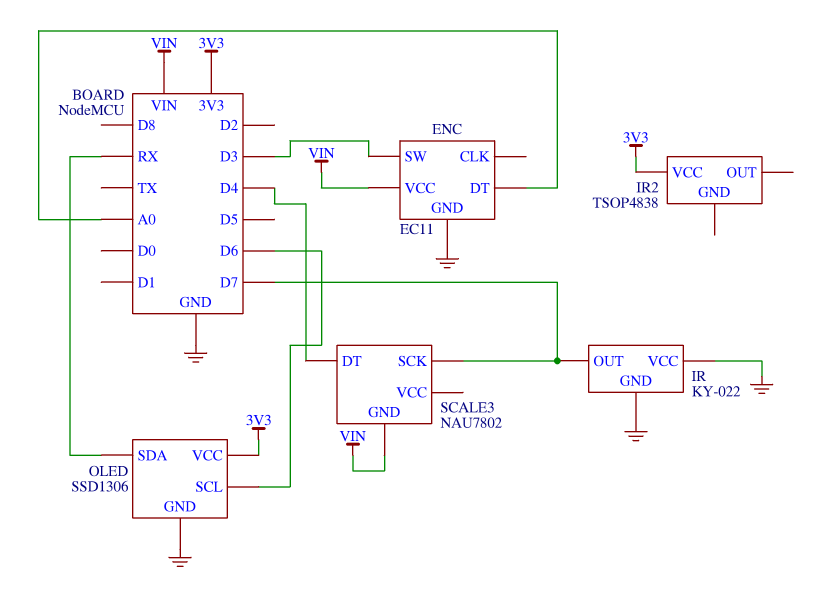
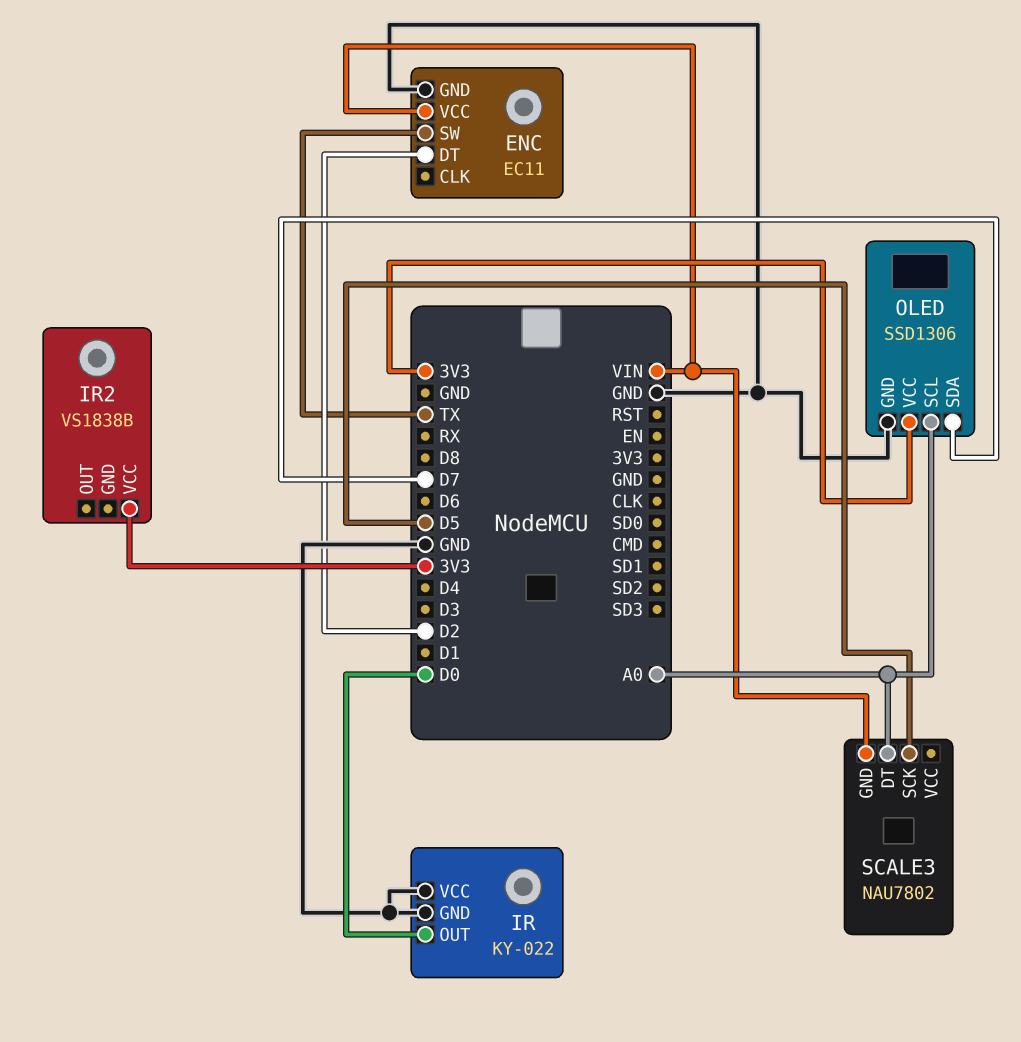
ENC pin DT: A0 -> D2
ENC pin SW: D3 -> TX
IR pin OUT: D7 -> D0
IR2: TSOP4838 -> VS1838B
OLED pin SCL: D6 -> A0
OLED pin SDA: RX -> D7
SCALE3 pin DT: D4 -> A0
SCALE3 pin SCK: D7 -> D5

